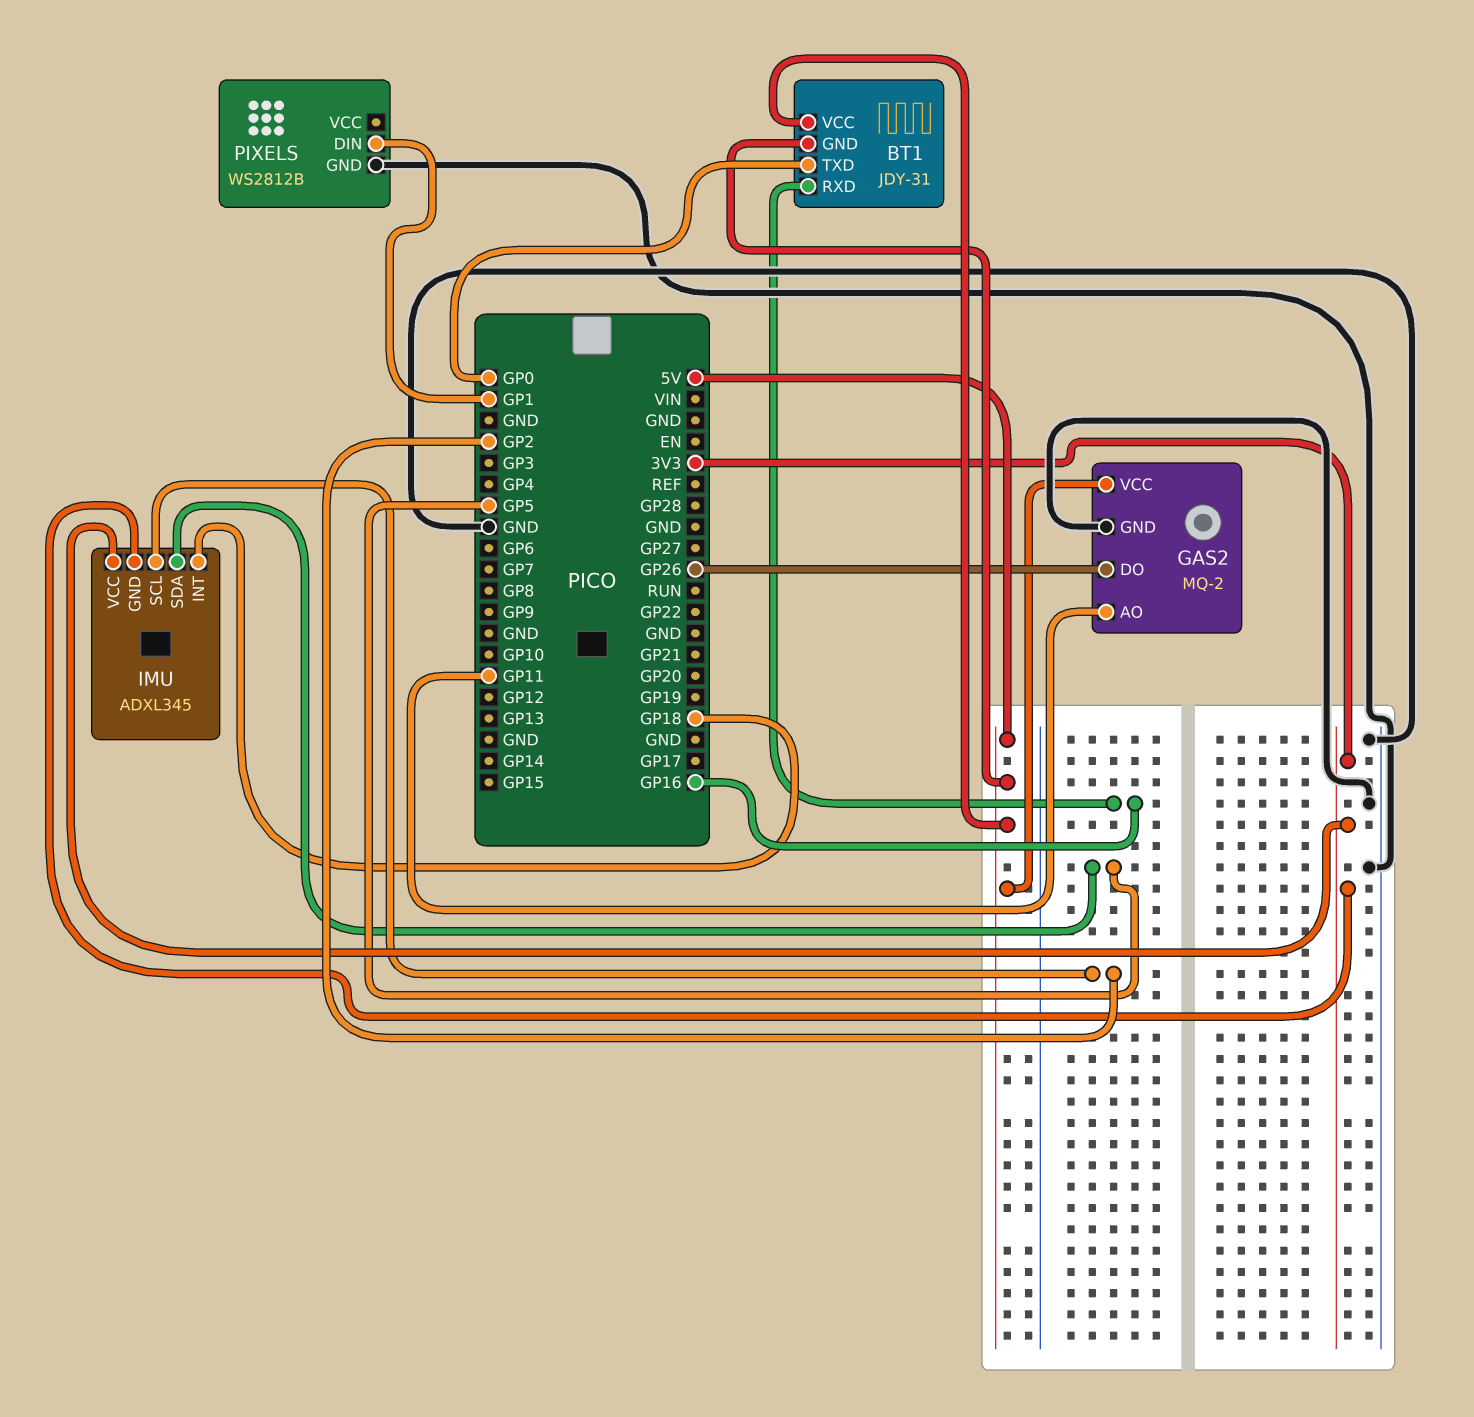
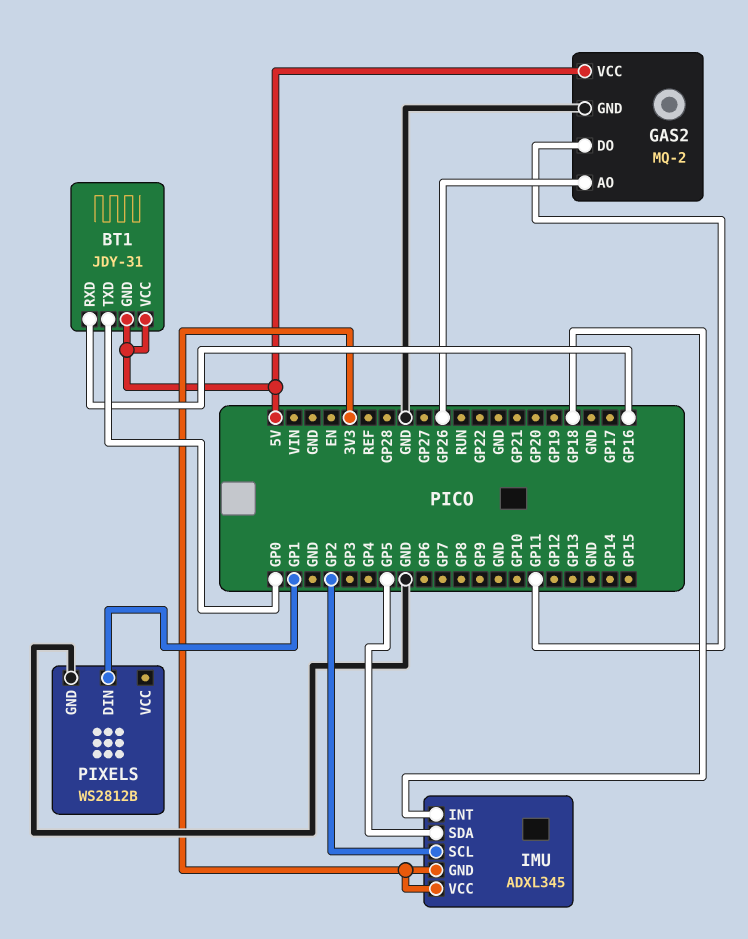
GAS2 pin AO: GP11 -> GP26
GAS2 pin DO: GP26 -> GP11

